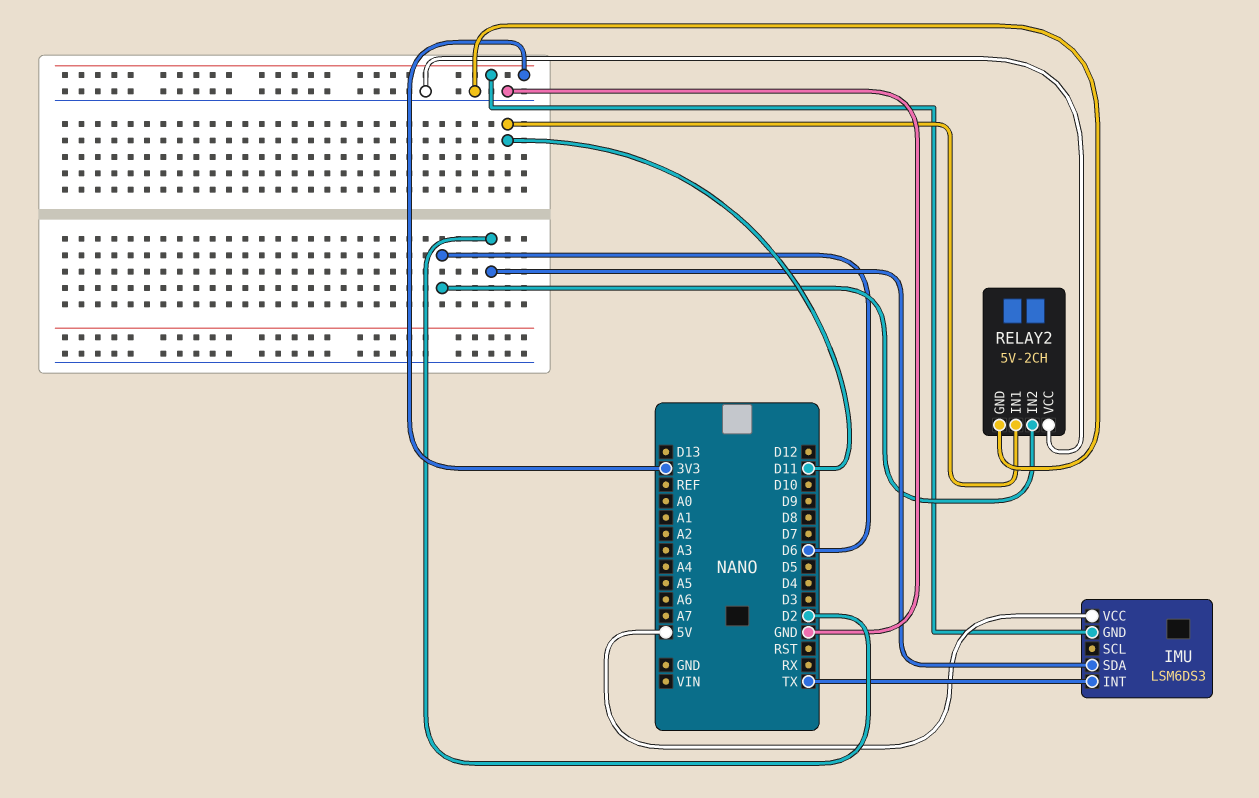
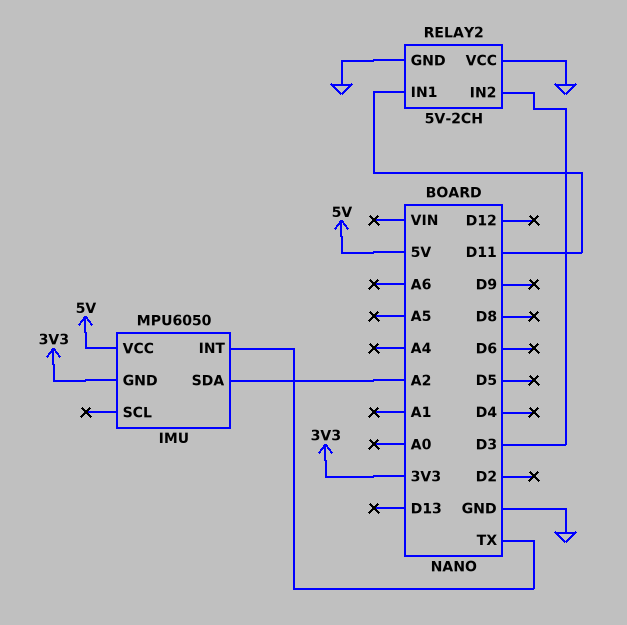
IMU: LSM6DS3 -> MPU6050
IMU pin SDA: D2 -> A2
RELAY2 pin IN2: D6 -> D3

